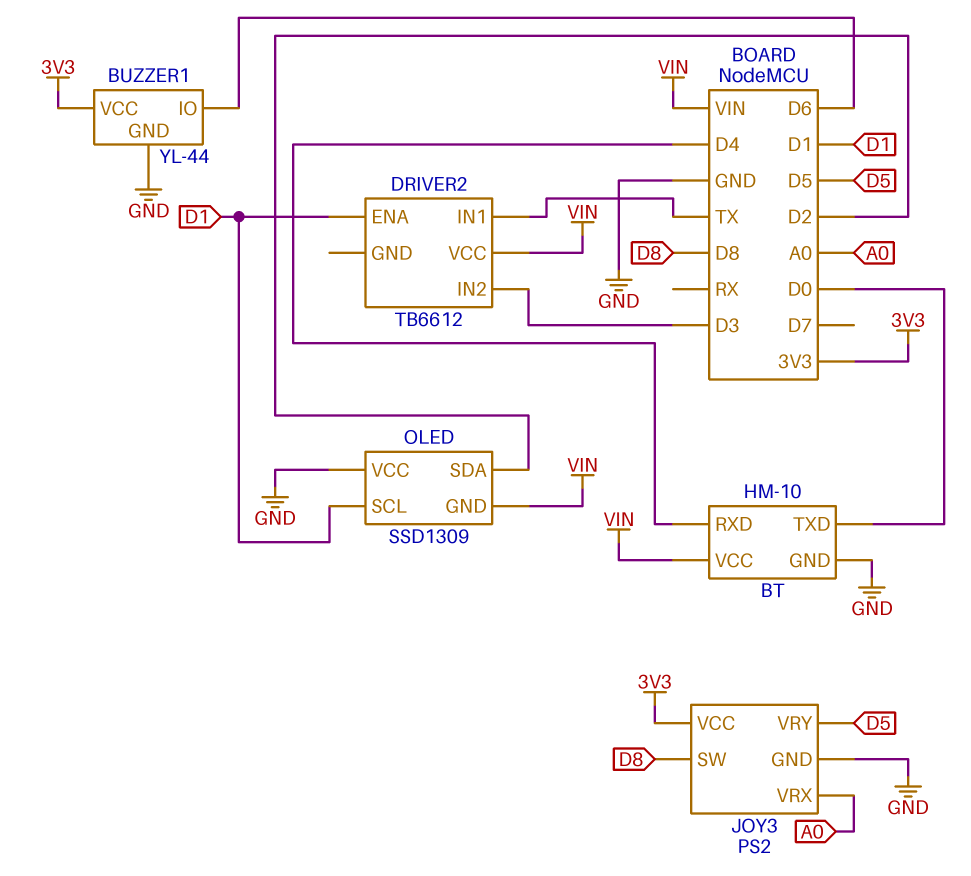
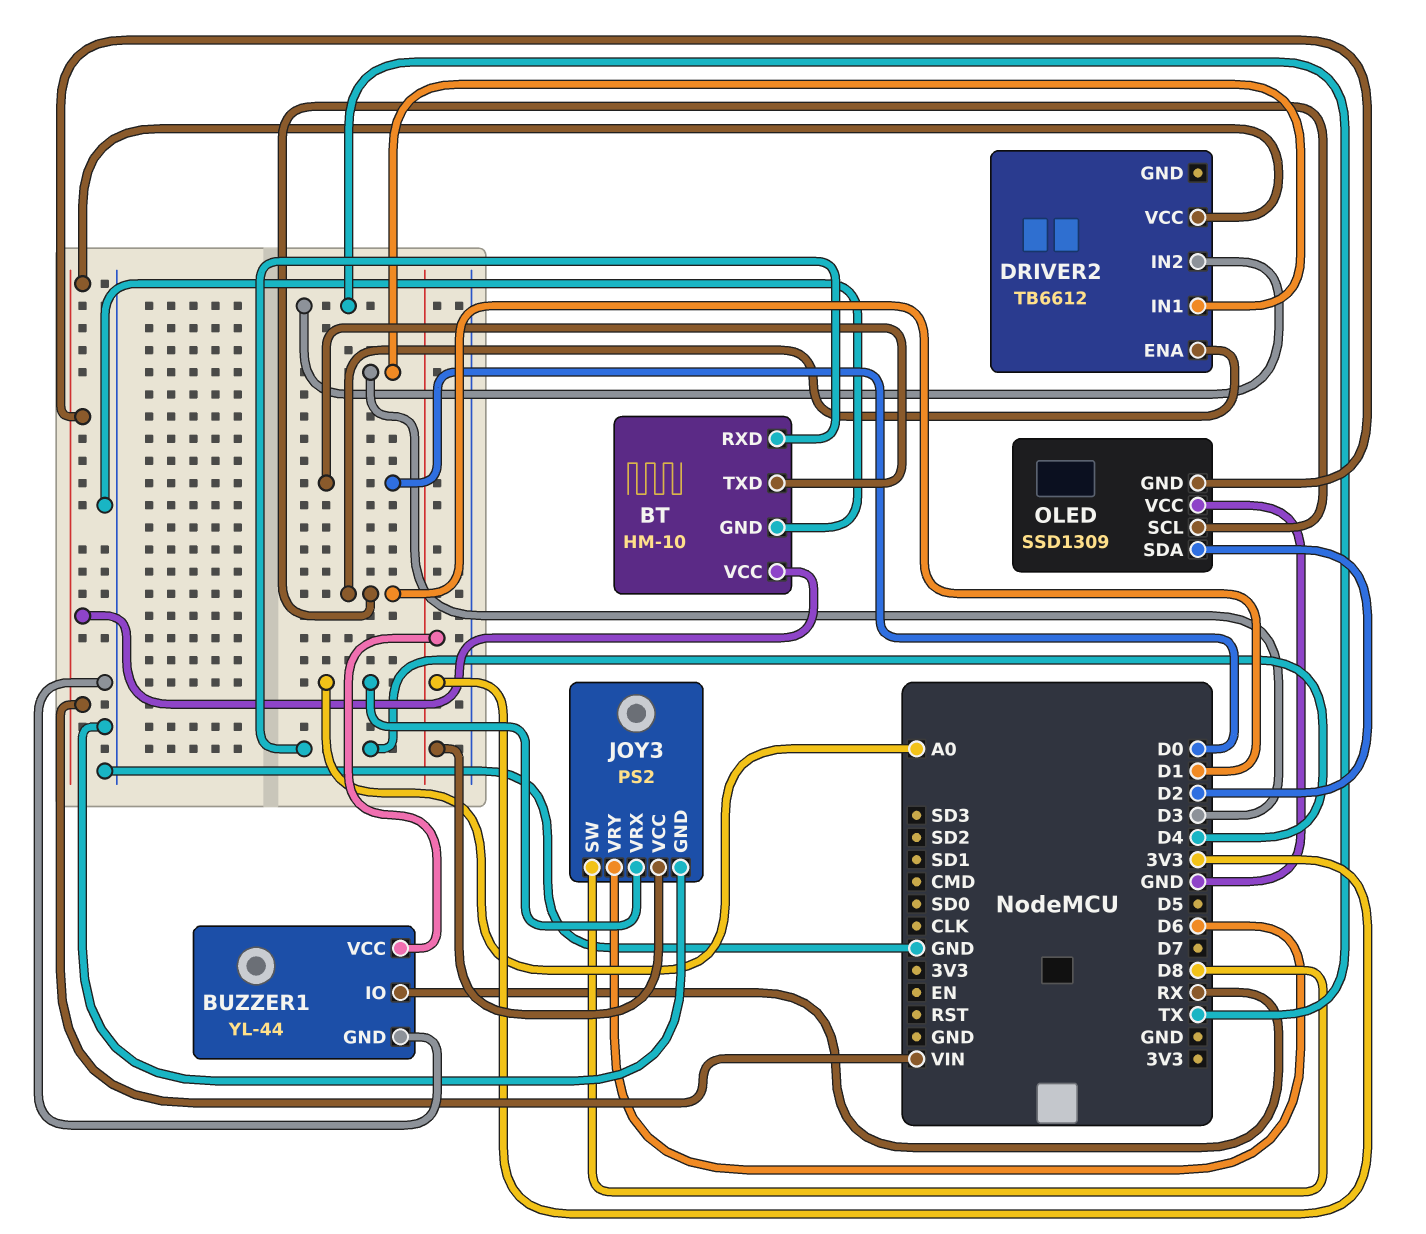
BUZZER1 pin IO: D6 -> RX
DRIVER2 pin IN1: TX -> D3
DRIVER2 pin IN2: D3 -> TX
JOY3 pin VRY: D5 -> D6

